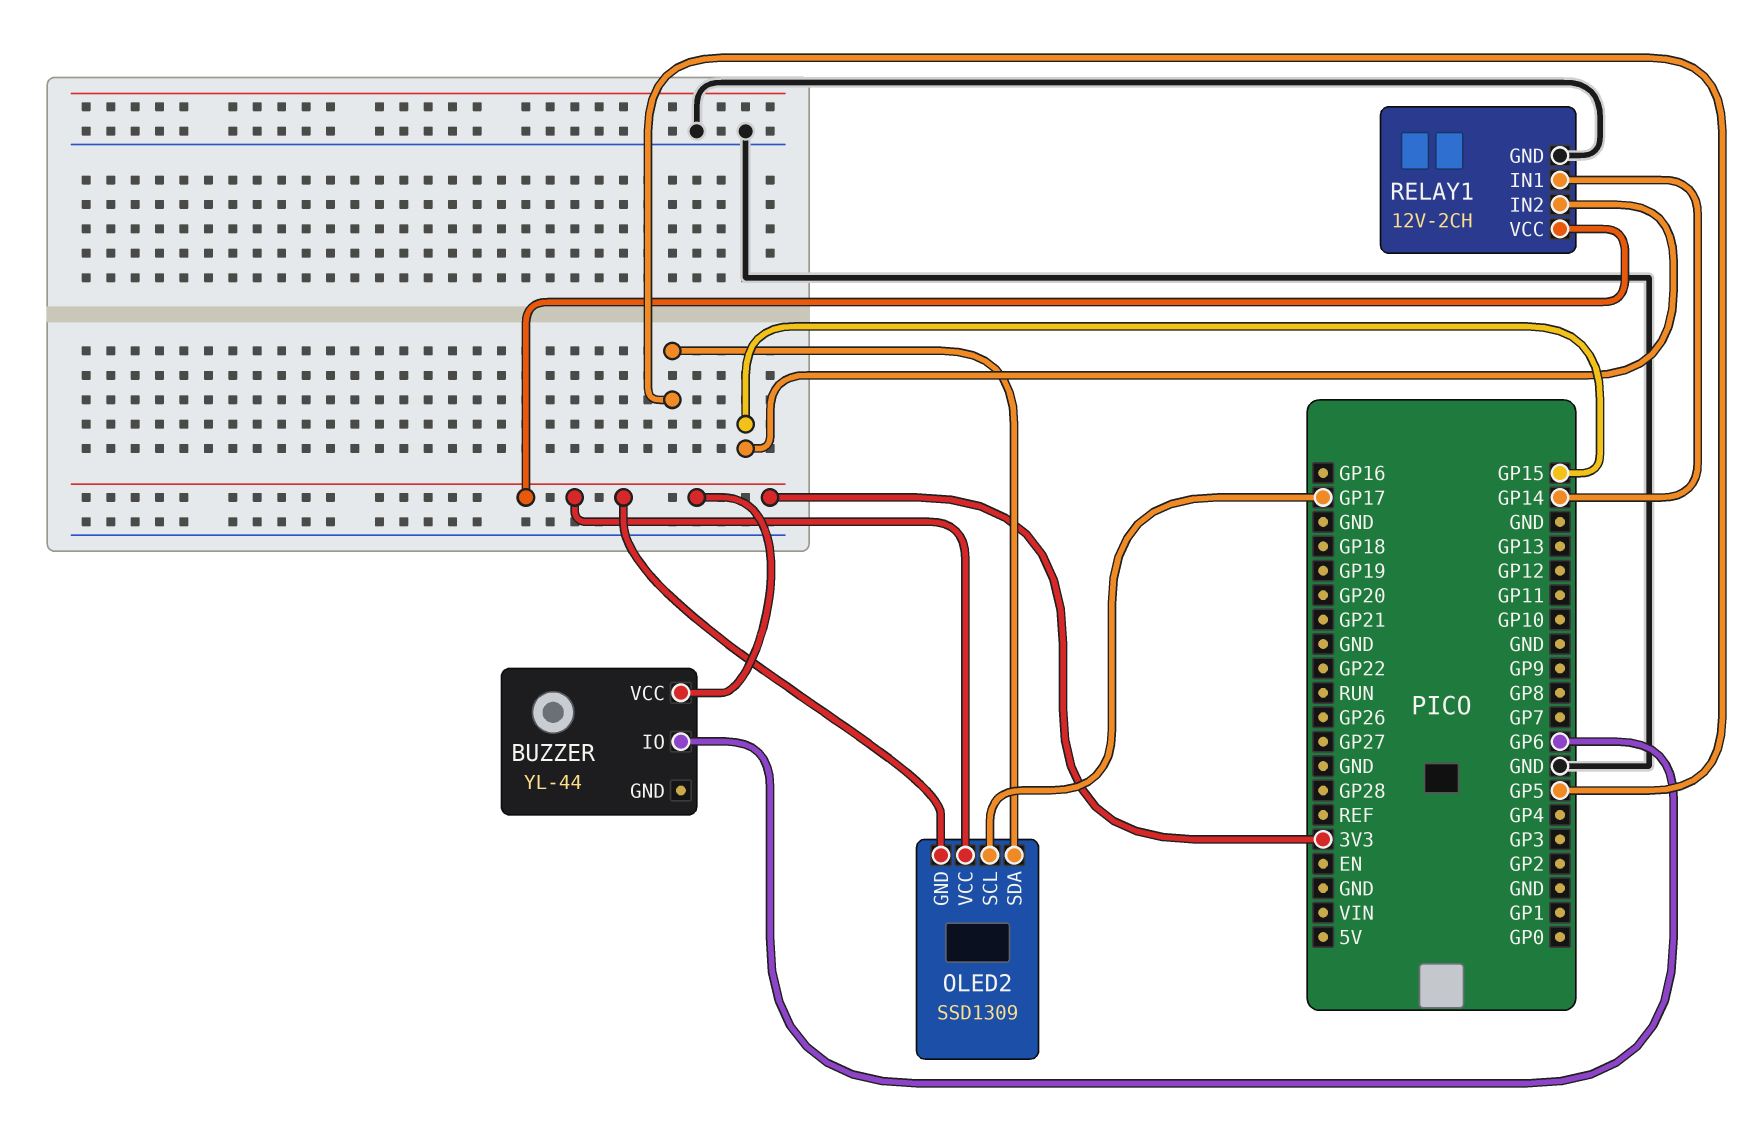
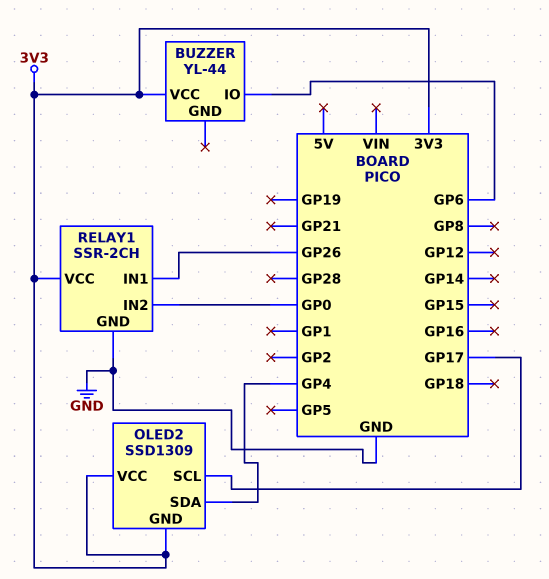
OLED2 pin SDA: GP5 -> GP4
RELAY1: 12V-2CH -> SSR-2CH
RELAY1 pin IN1: GP14 -> GP26
RELAY1 pin IN2: GP15 -> GP0

